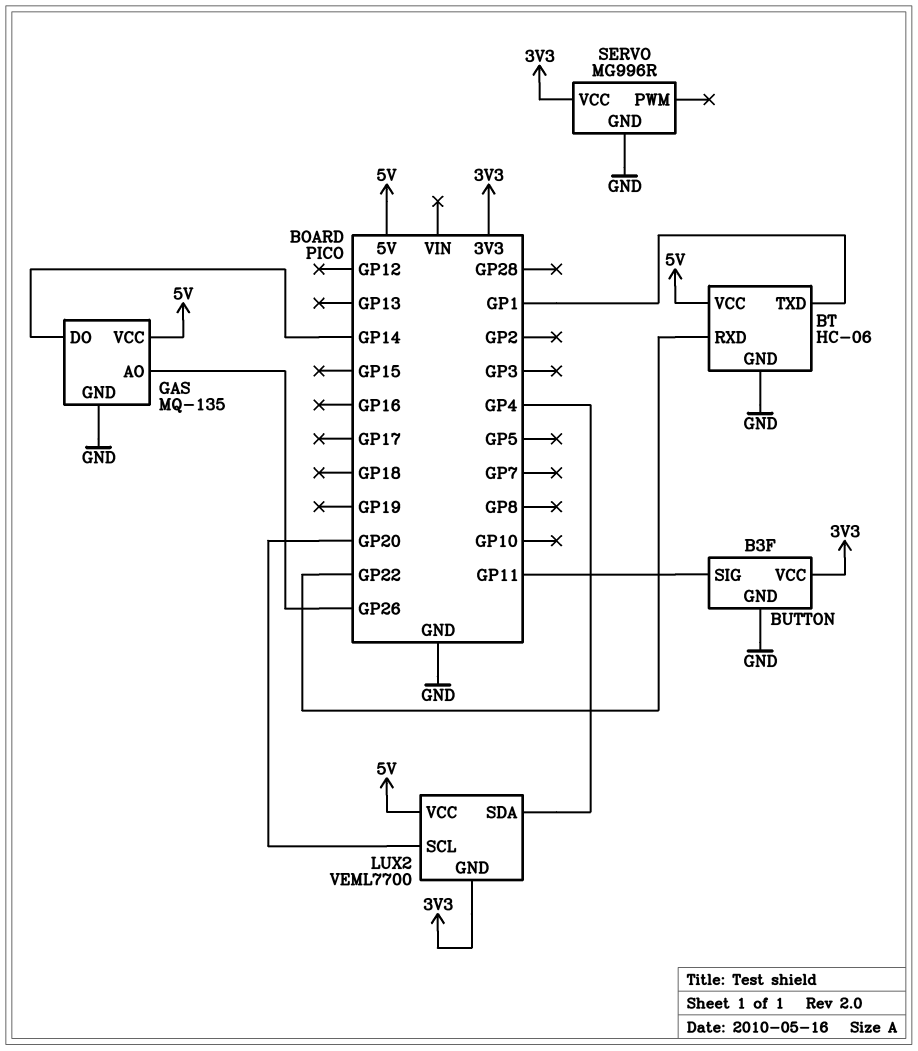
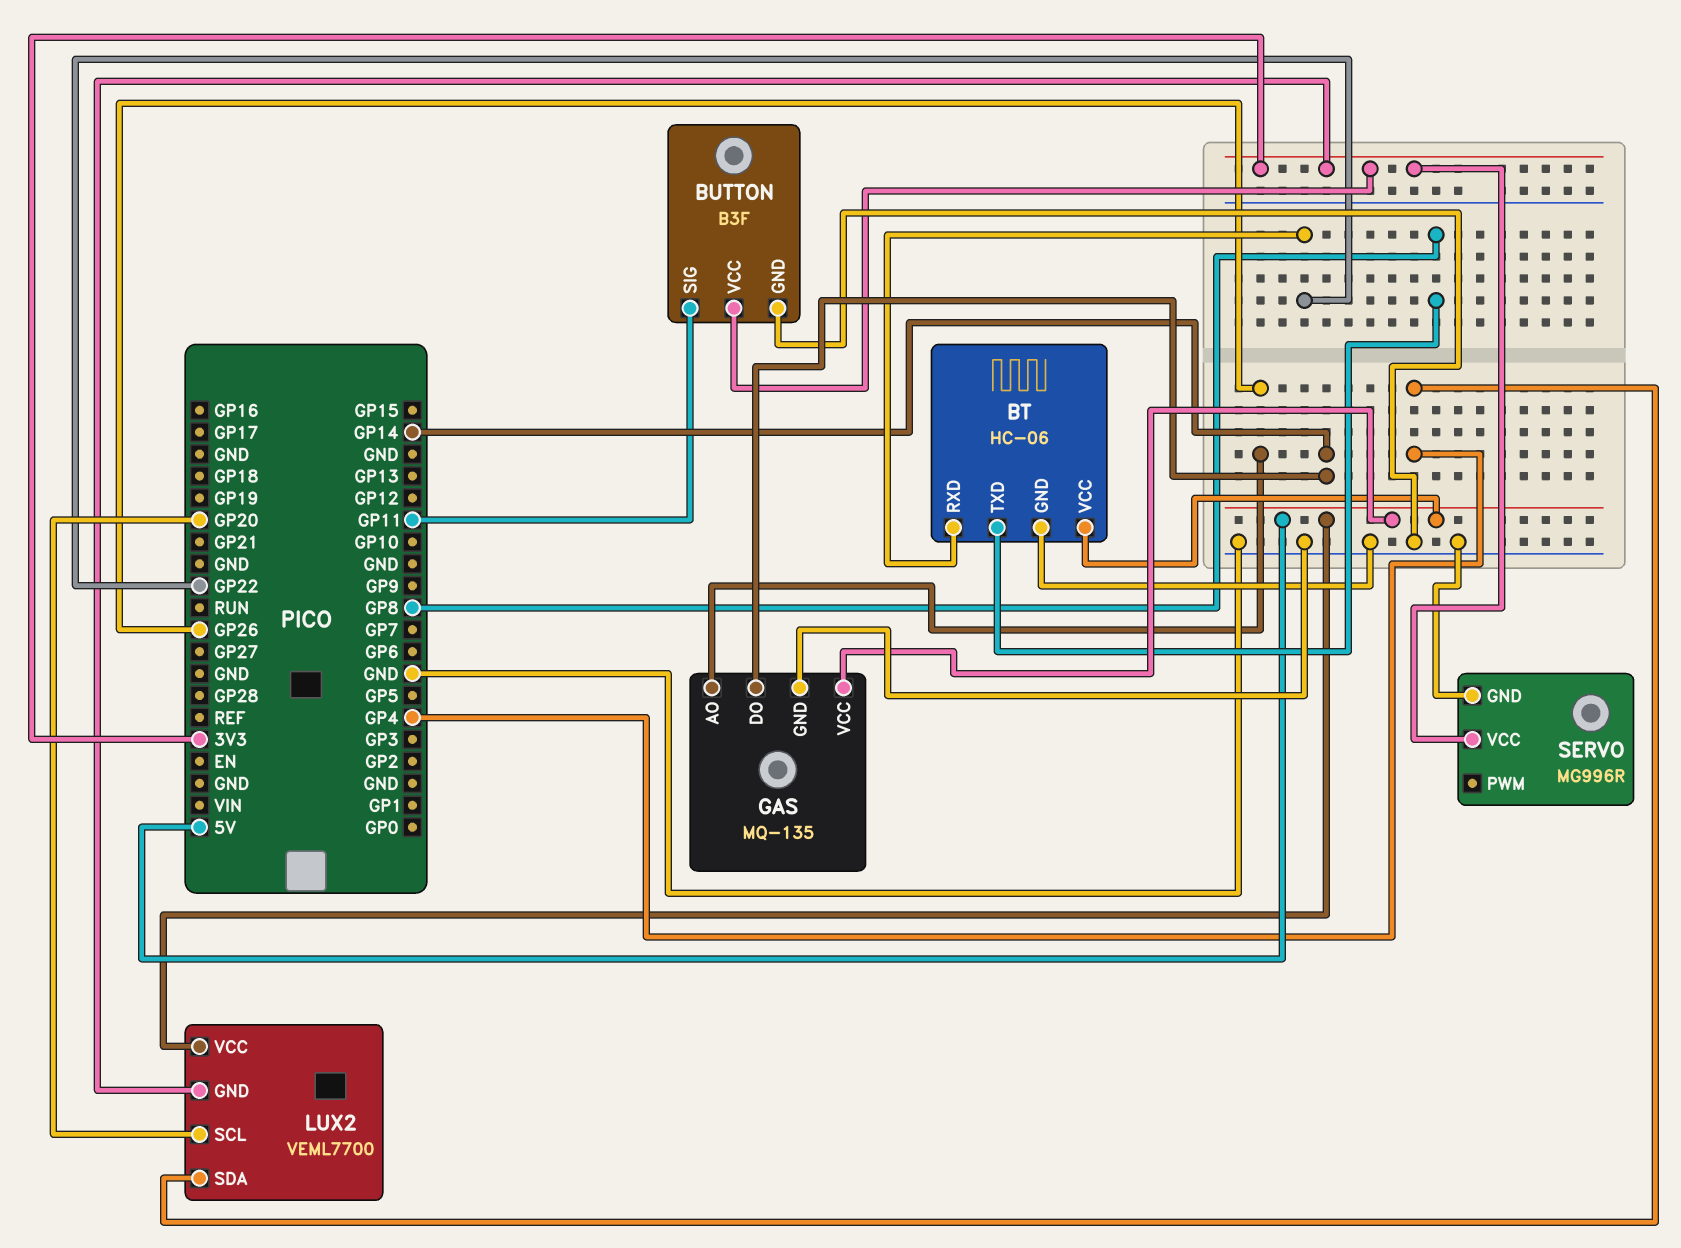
BT pin TXD: GP1 -> GP8

